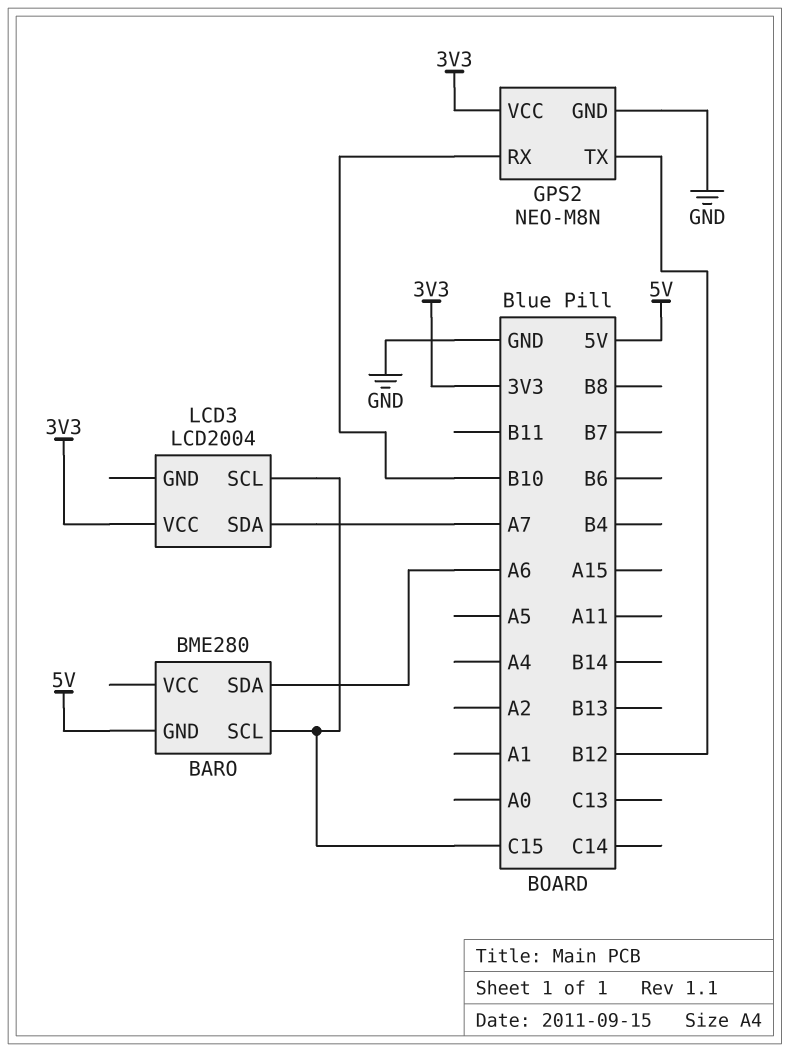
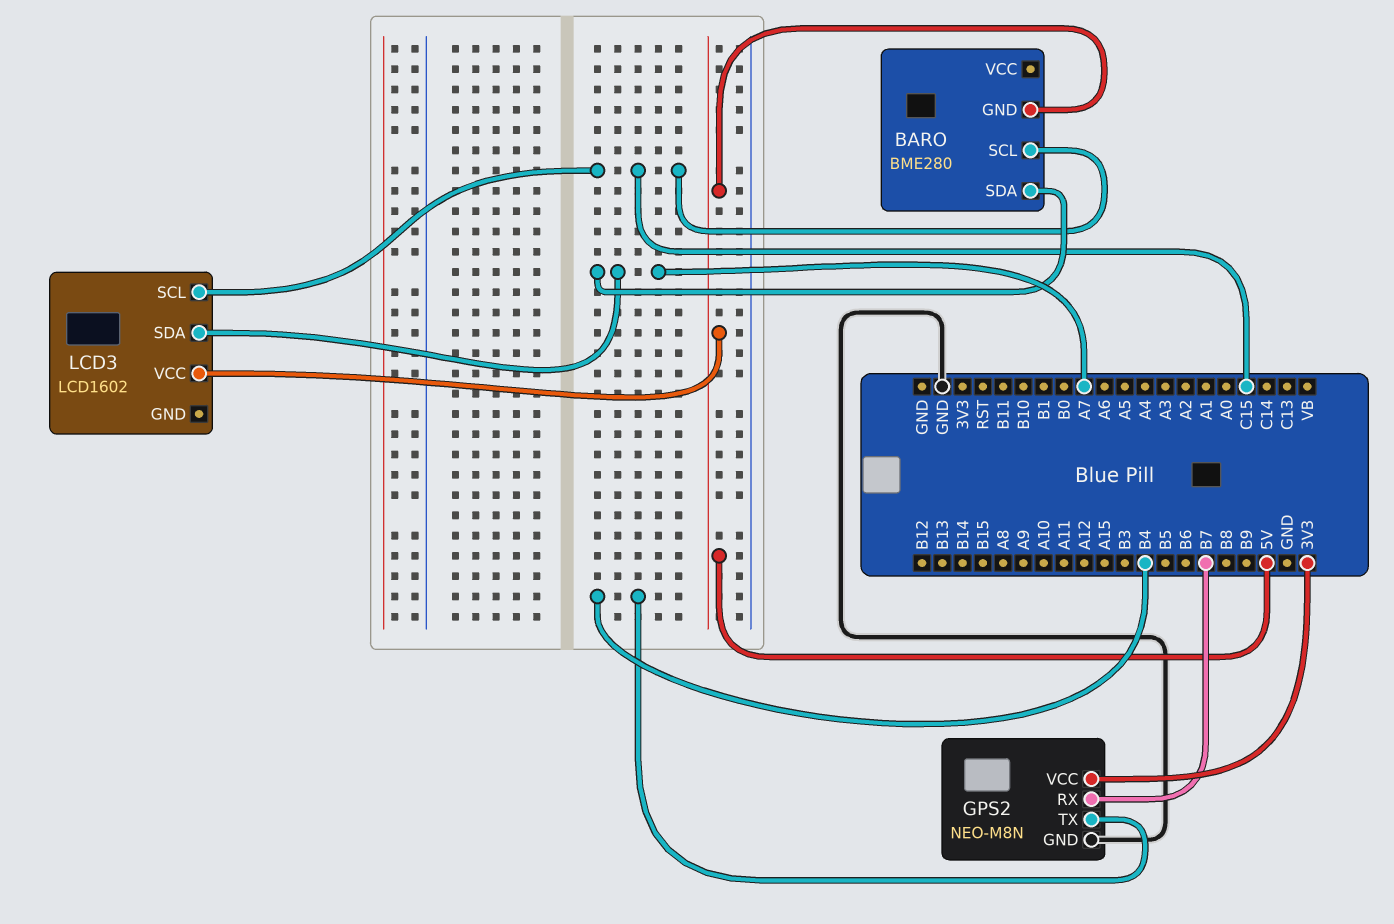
BARO pin SDA: A6 -> A7
GPS2 pin RX: B10 -> B7
GPS2 pin TX: B12 -> B4
LCD3: LCD2004 -> LCD1602
LCD3 pin VCC: 3V3 -> 5V

